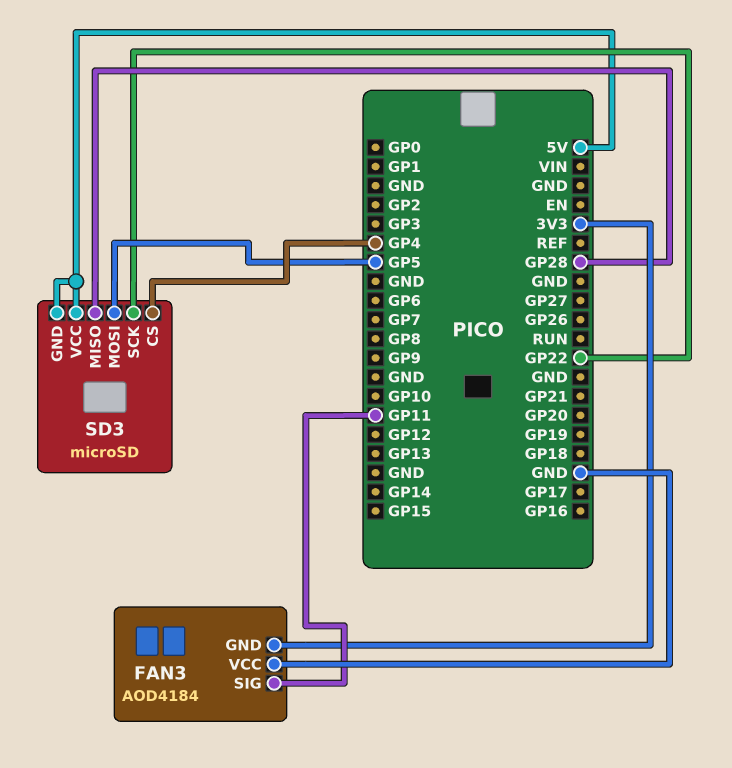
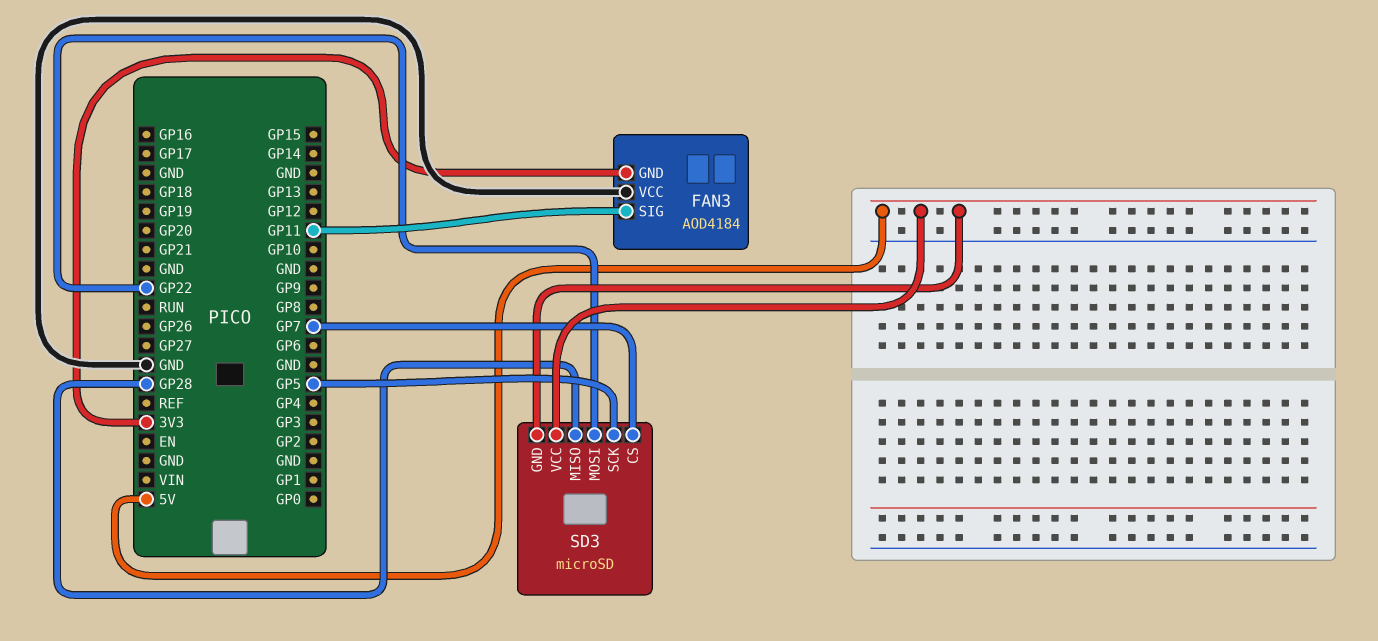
SD3 pin CS: GP4 -> GP7
SD3 pin MOSI: GP5 -> GP22
SD3 pin SCK: GP22 -> GP5

